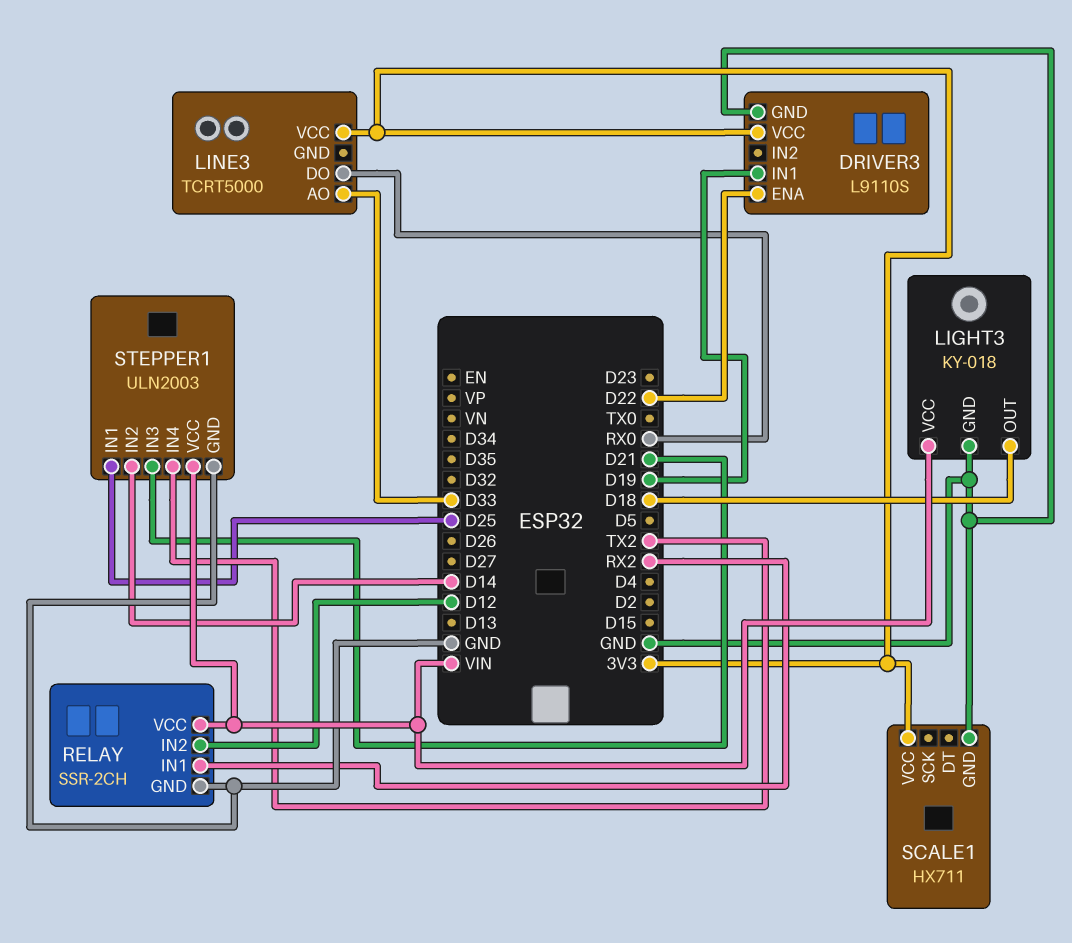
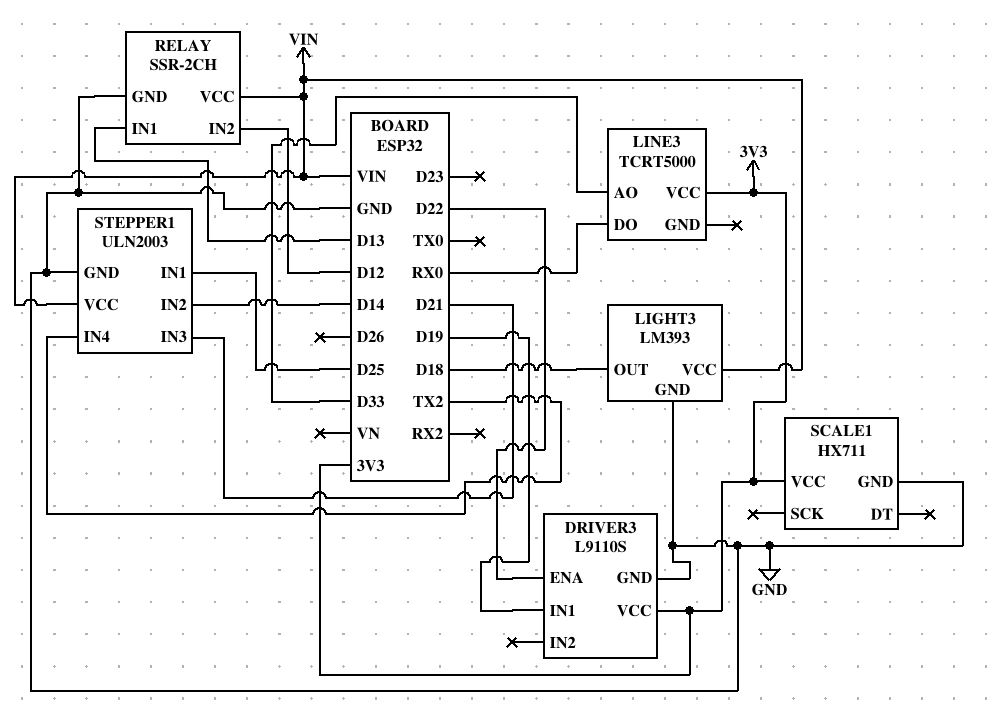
LIGHT3: KY-018 -> LM393
RELAY pin IN1: RX2 -> D13

